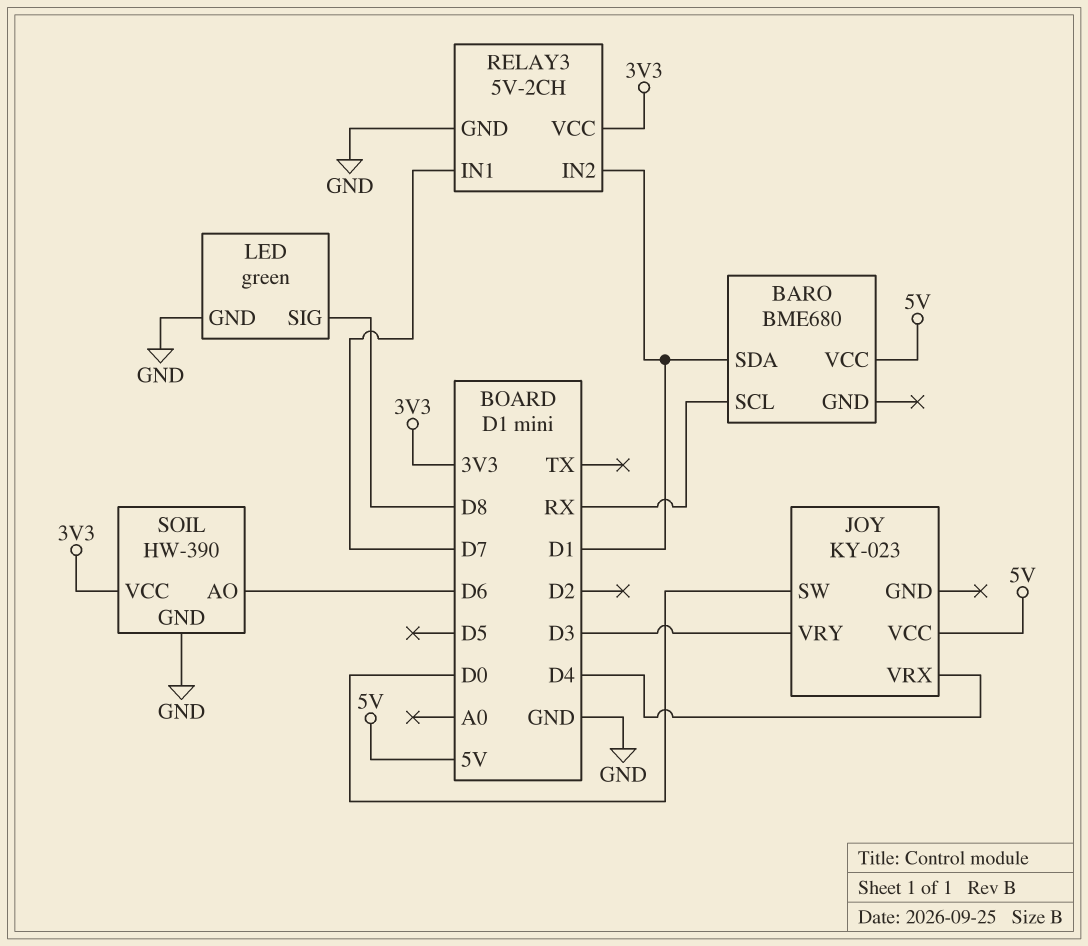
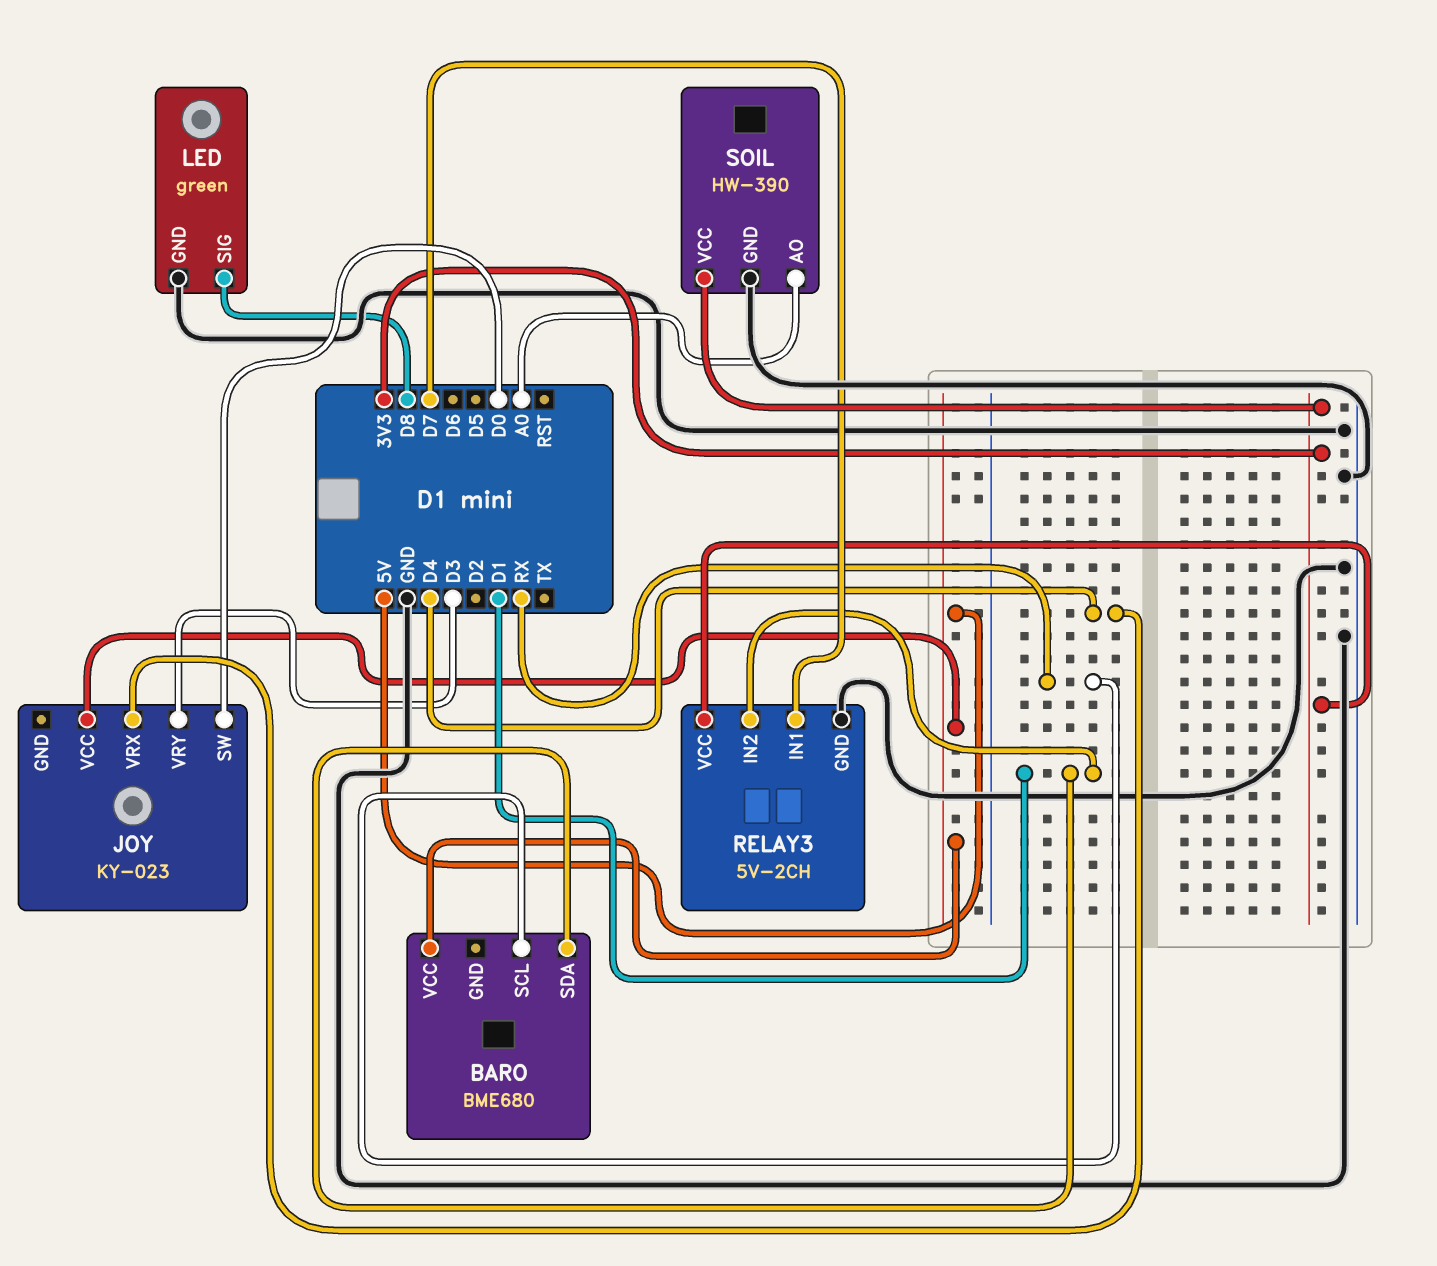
SOIL pin AO: D6 -> A0

